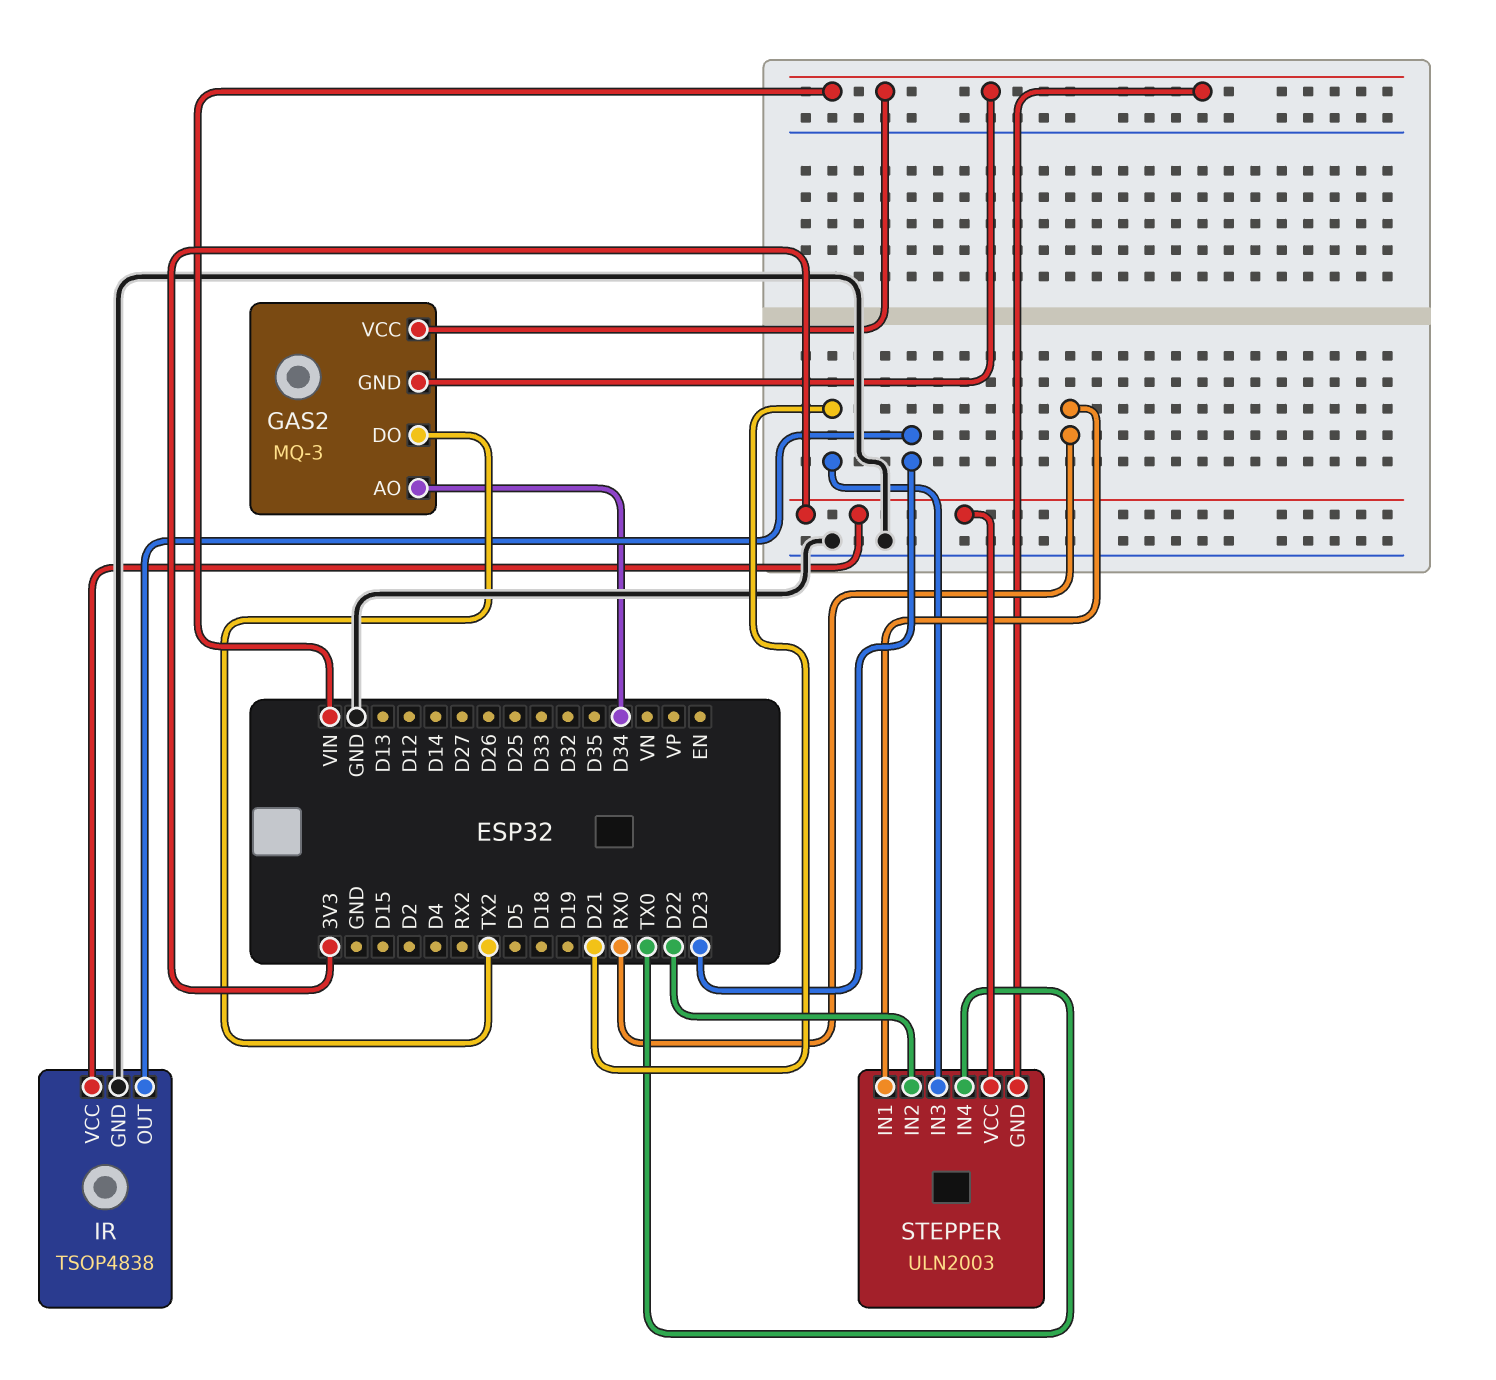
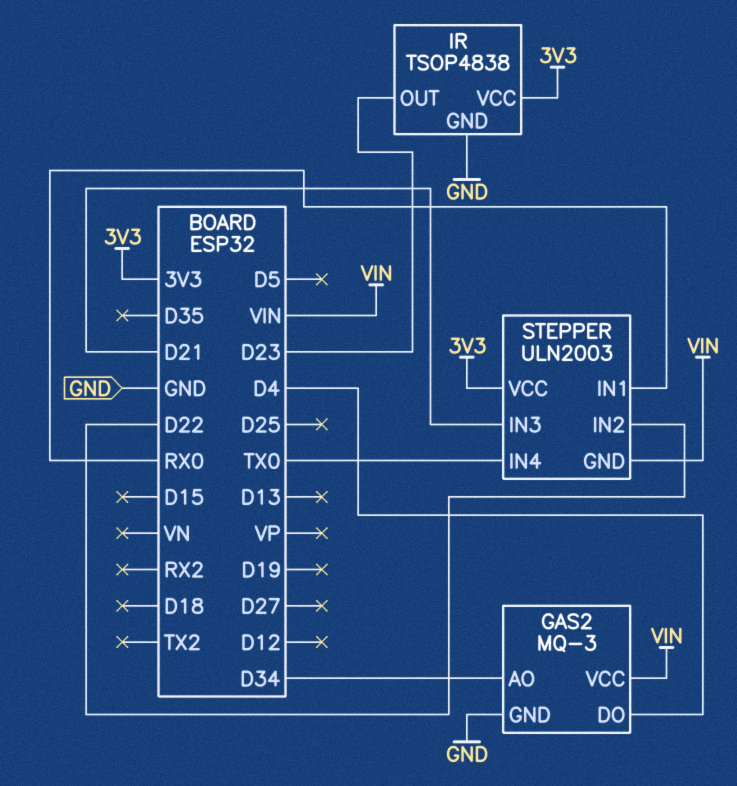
GAS2 pin DO: TX2 -> D4
GAS2 pin GND: VIN -> GND

